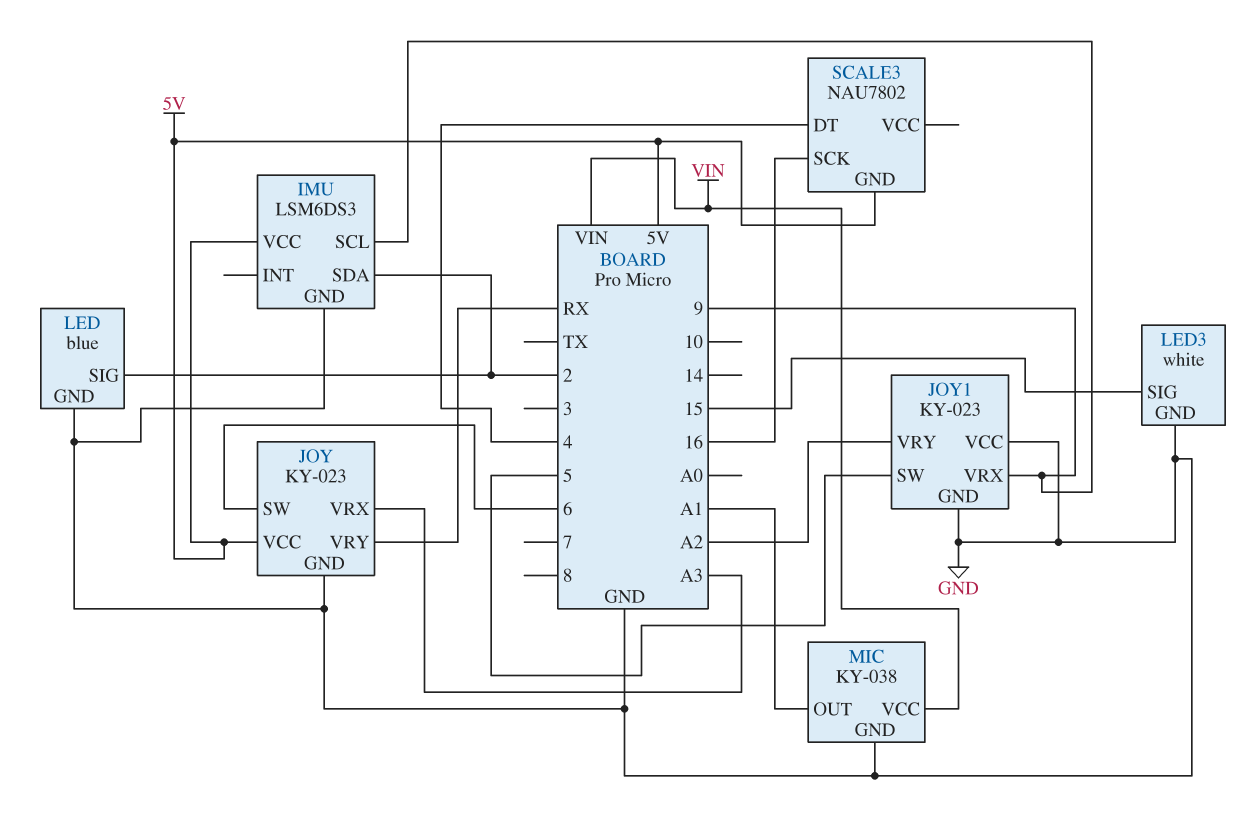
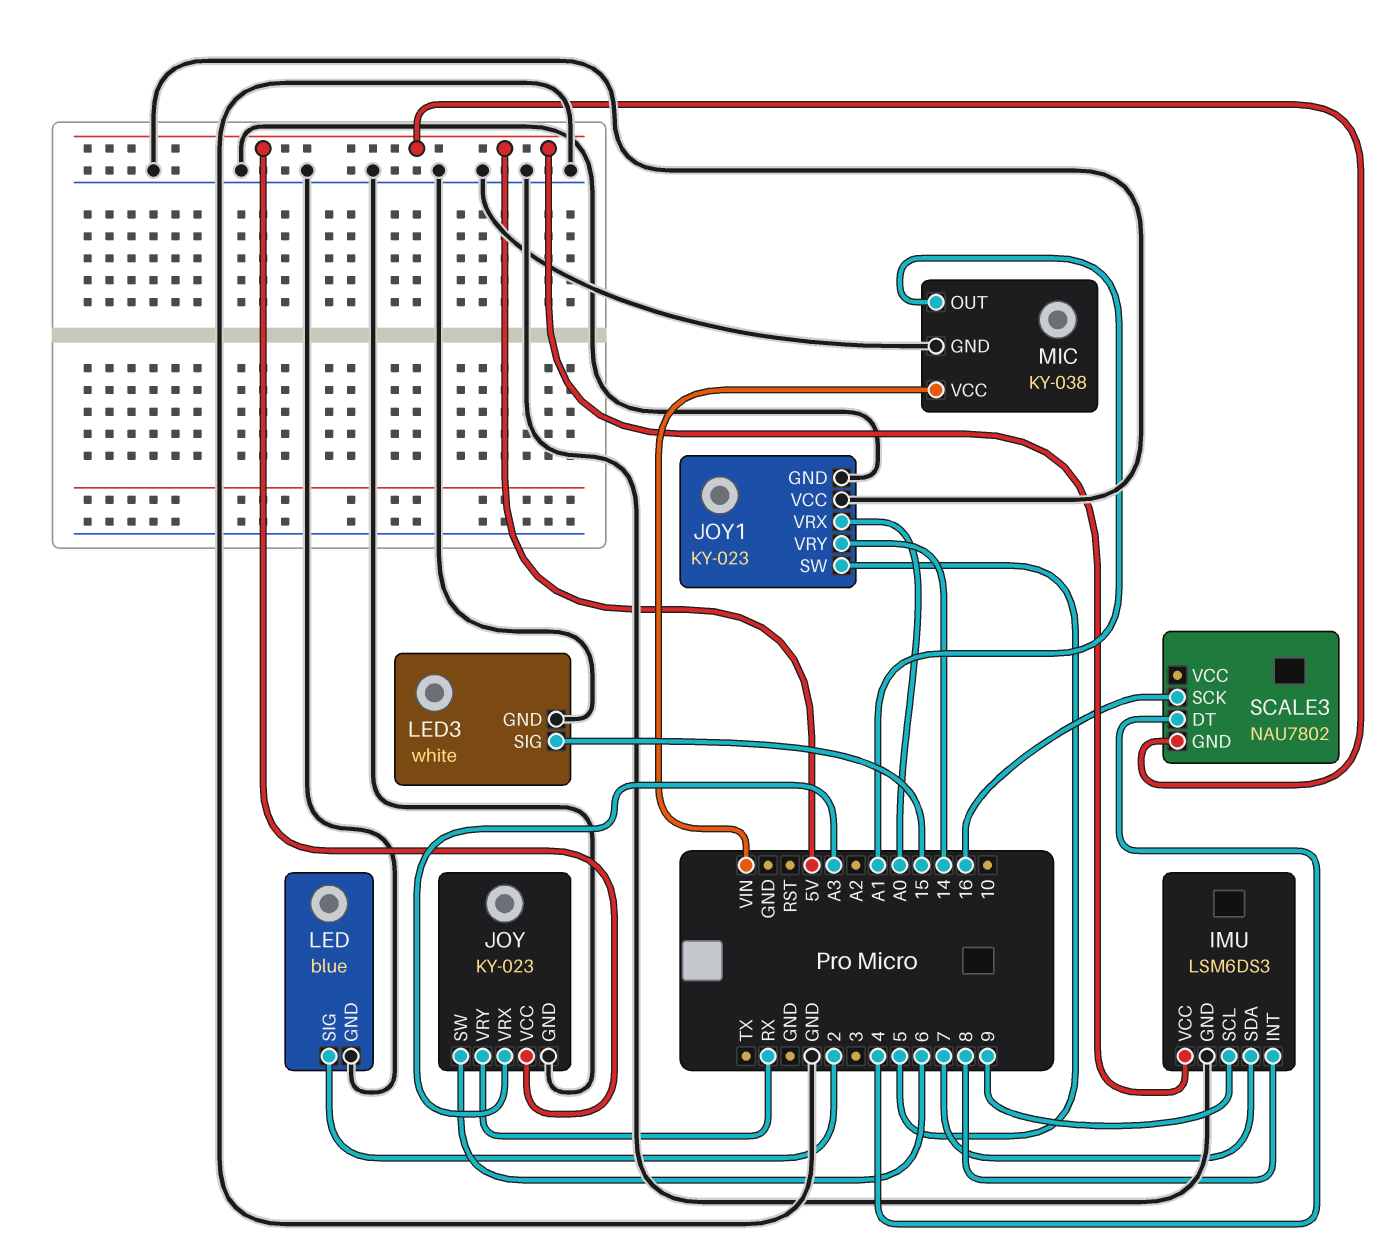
IMU pin INT: none -> 8
IMU pin SDA: 2 -> 7
JOY1 pin VRX: 9 -> A0
JOY1 pin VRY: A2 -> 14

